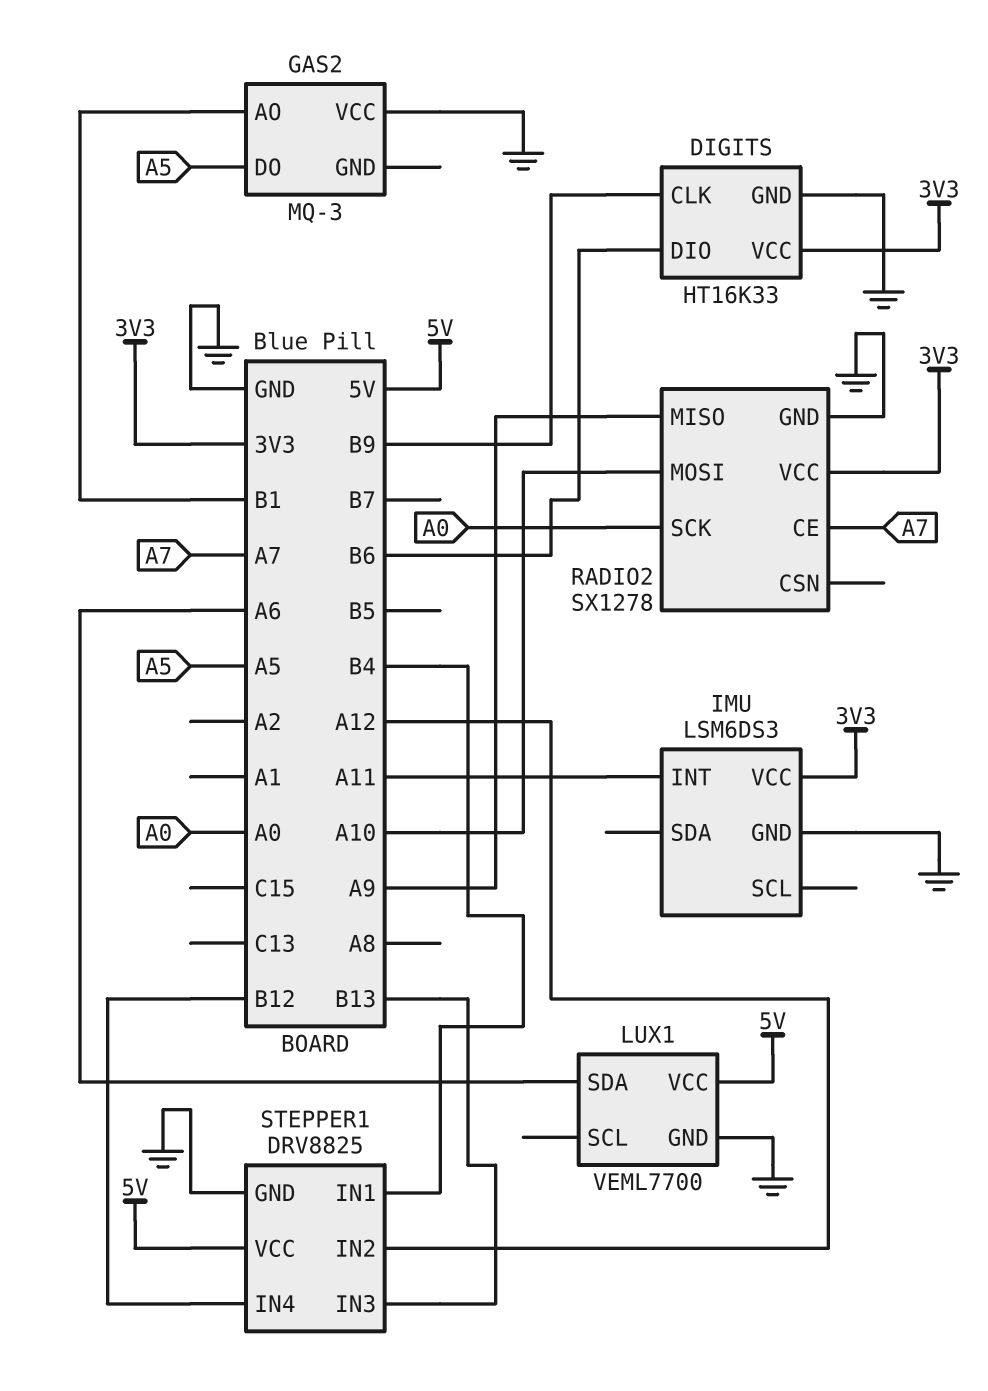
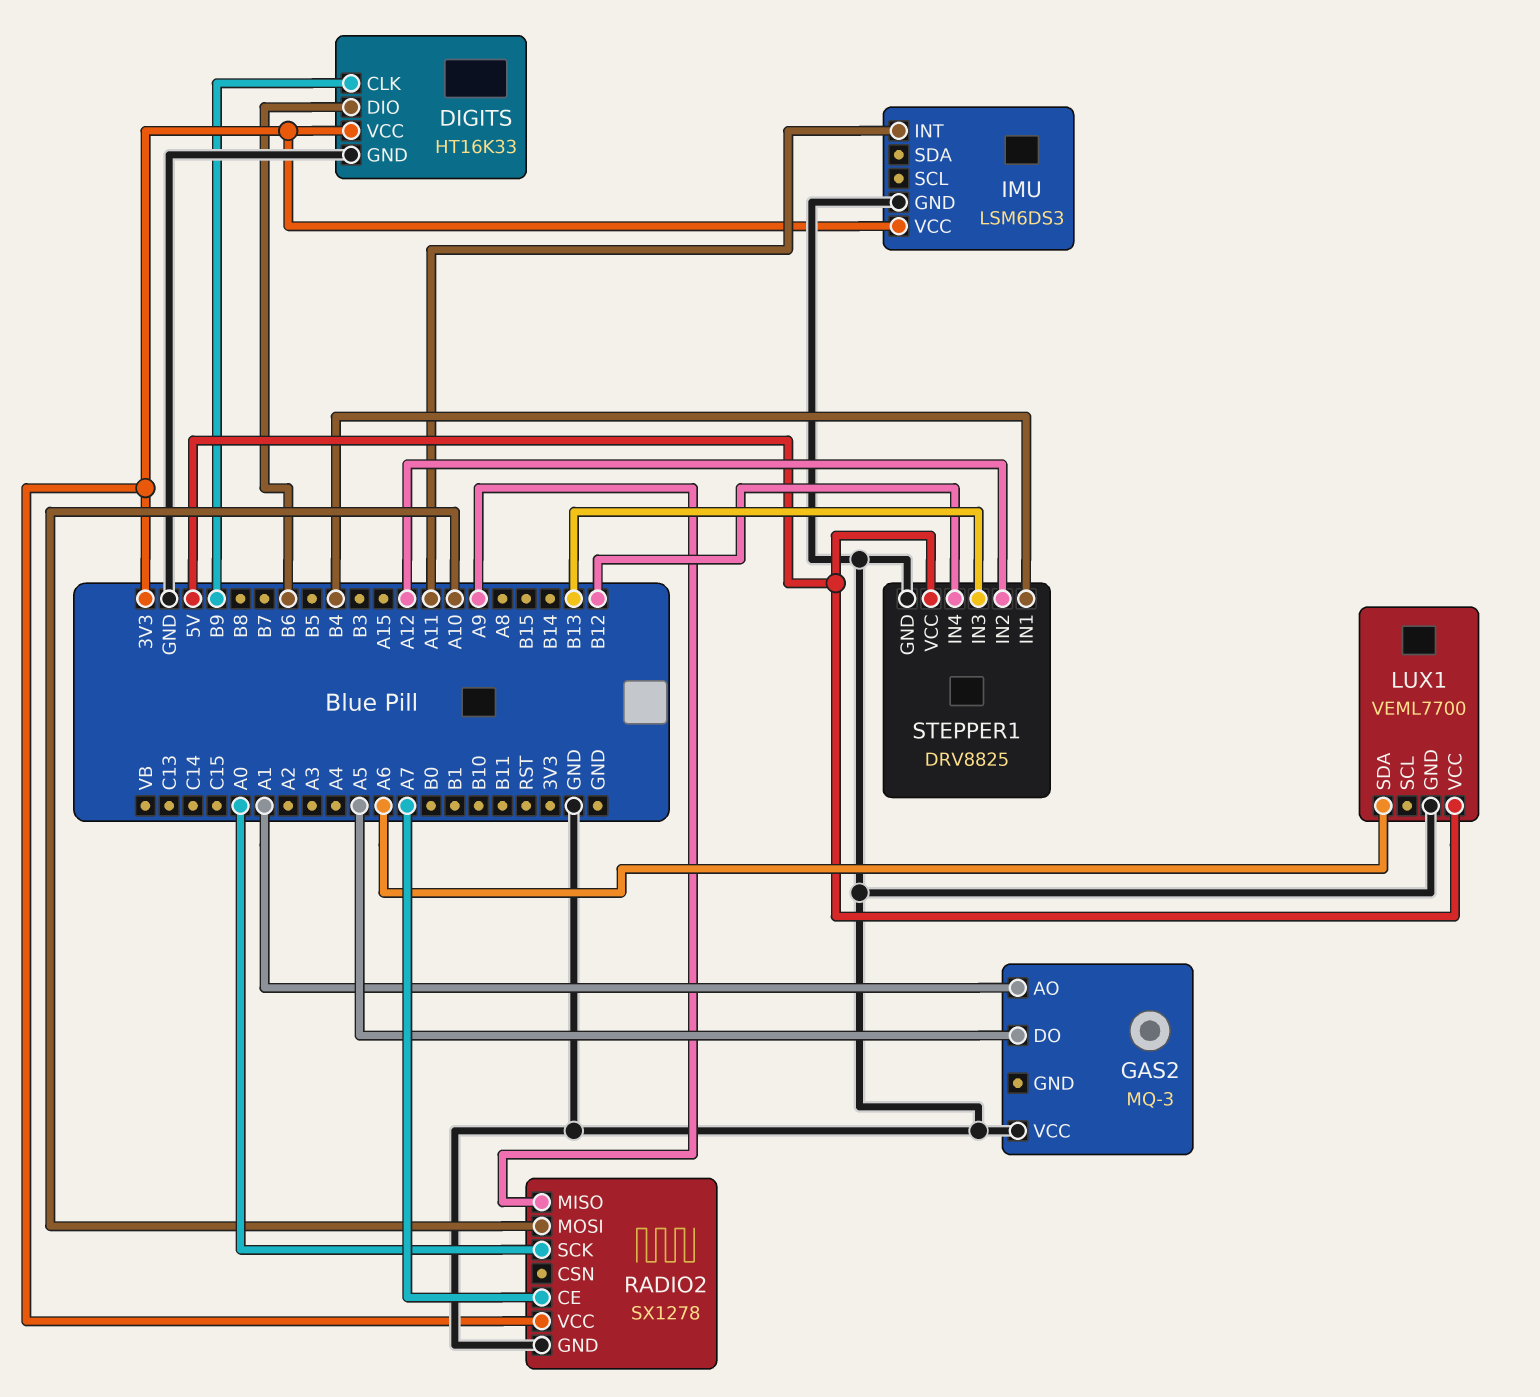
GAS2 pin AO: B1 -> A1

